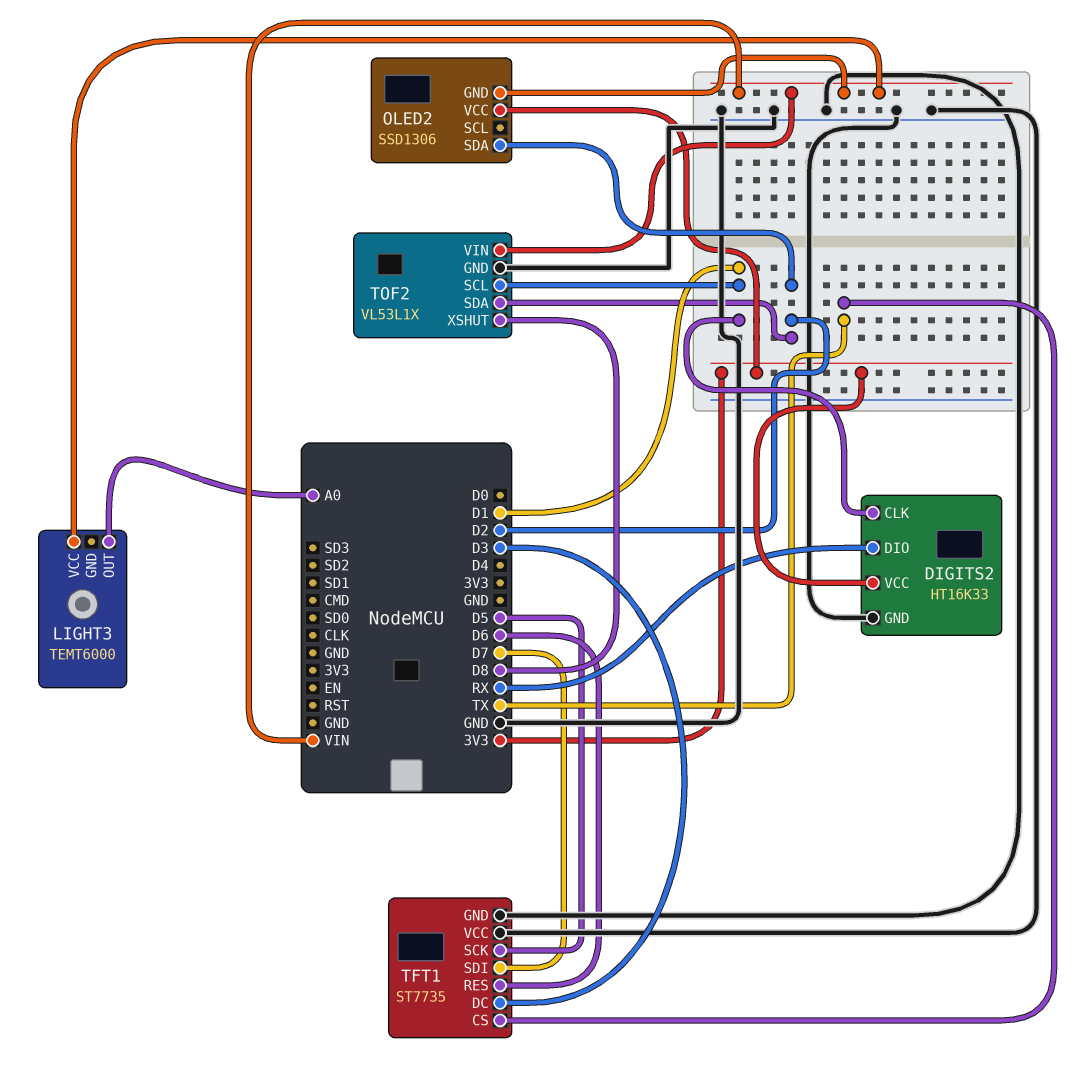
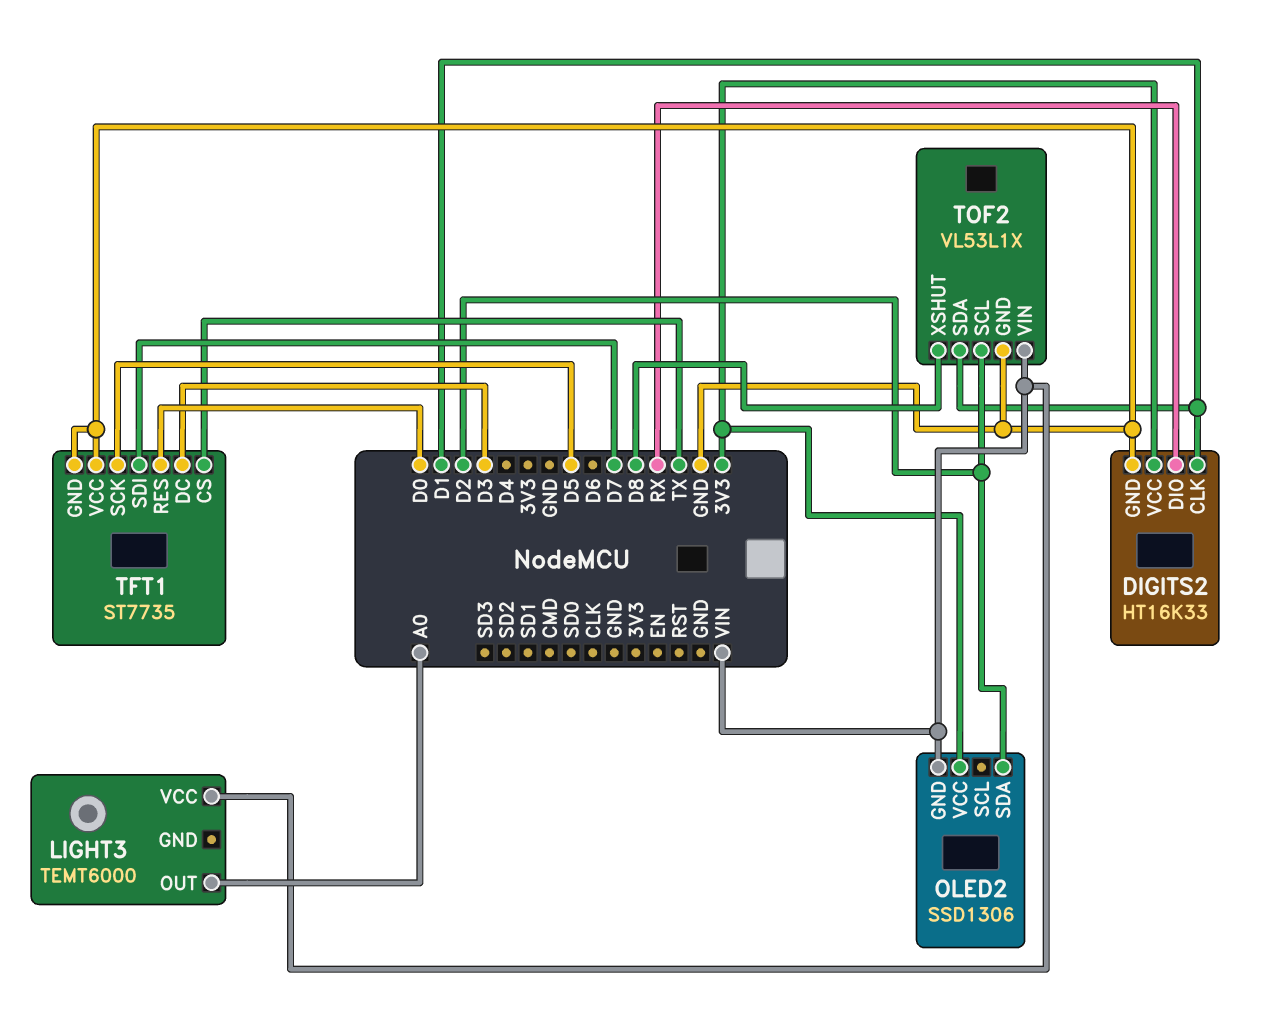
TFT1 pin RES: D6 -> D0
TOF2 pin SCL: D1 -> D2
TOF2 pin SDA: D2 -> D1

